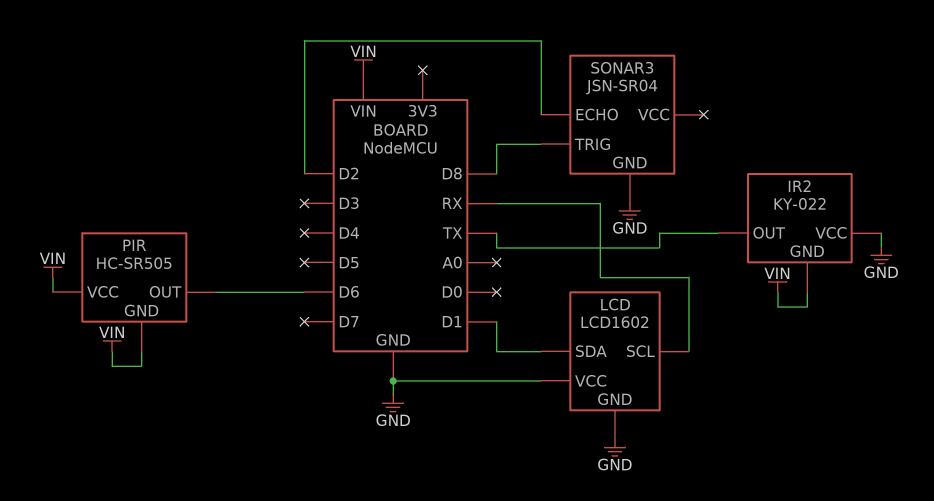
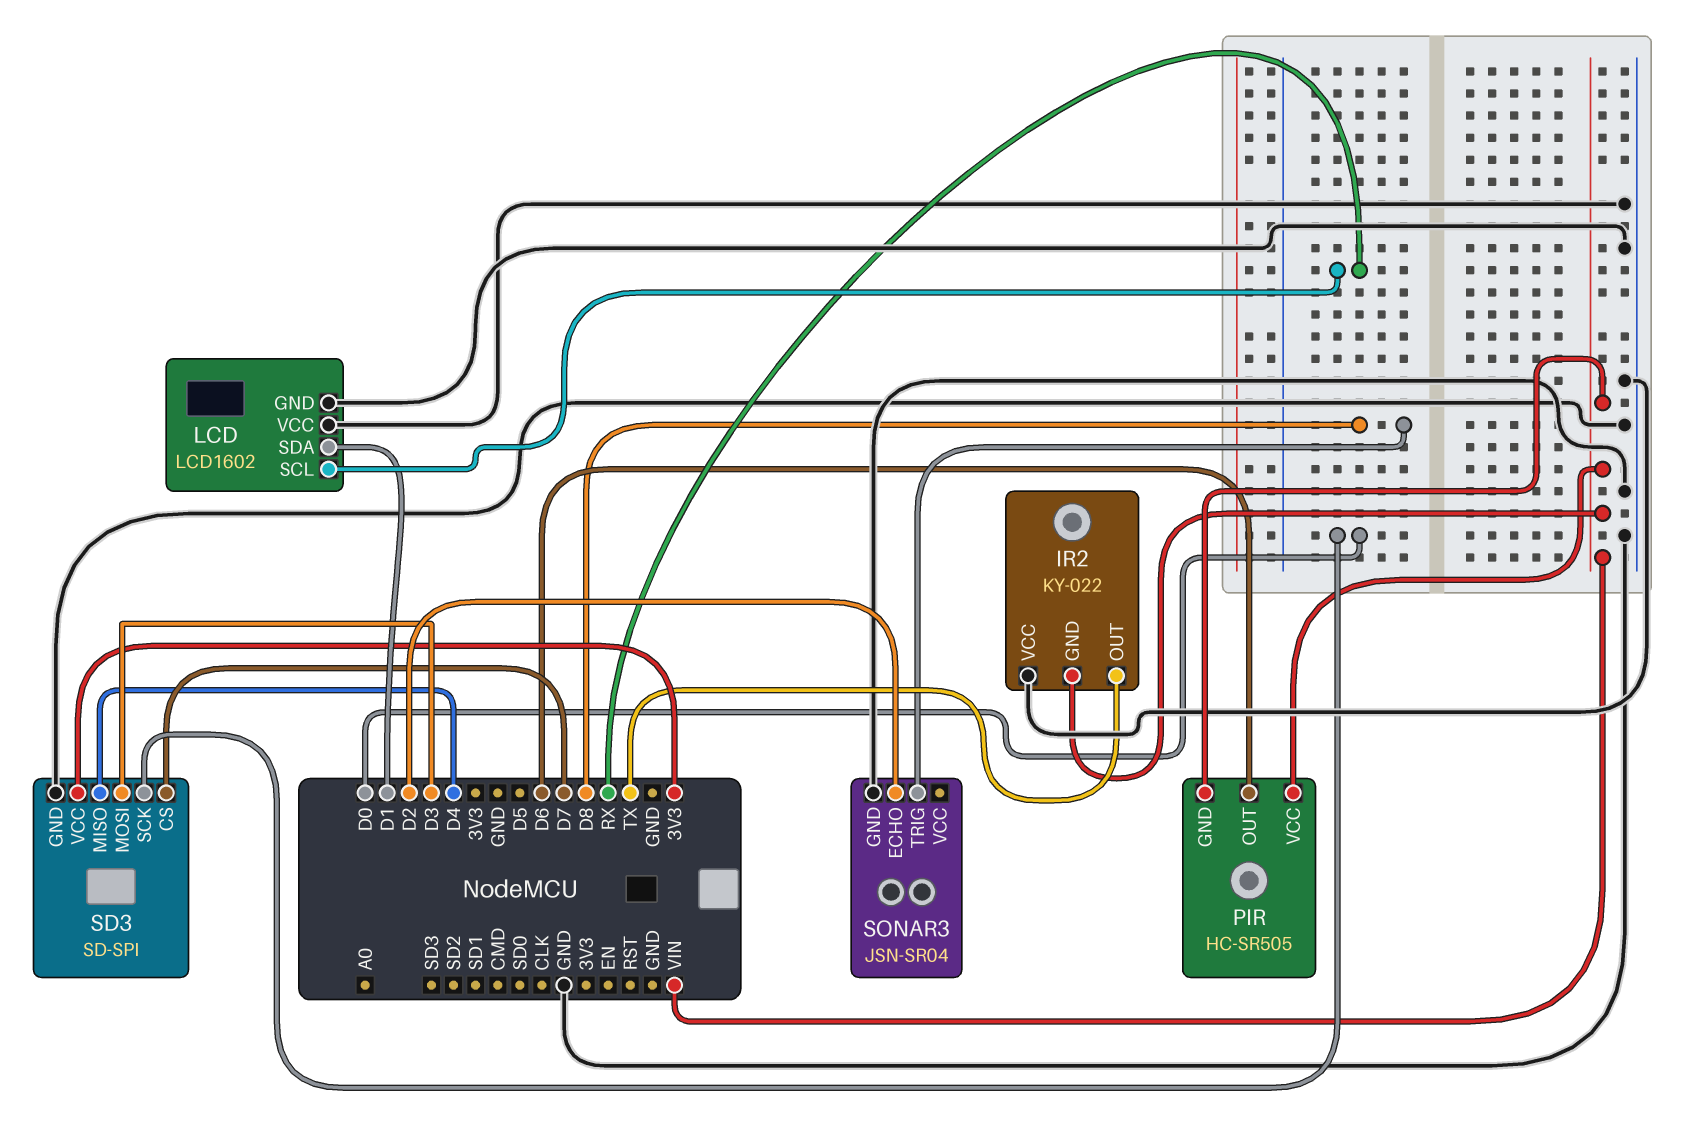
SD3: none -> SD-SPI
SD3 pin CS: none -> D7
SD3 pin GND: none -> GND
SD3 pin MISO: none -> D4
SD3 pin MOSI: none -> D3
SD3 pin SCK: none -> D0
SD3 pin VCC: none -> 3V3

